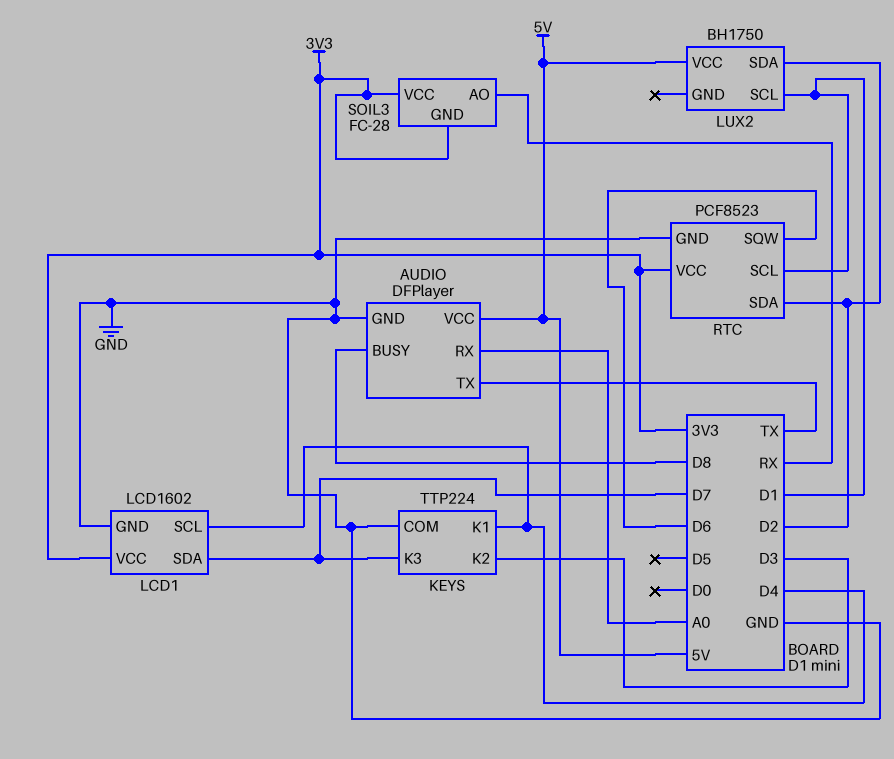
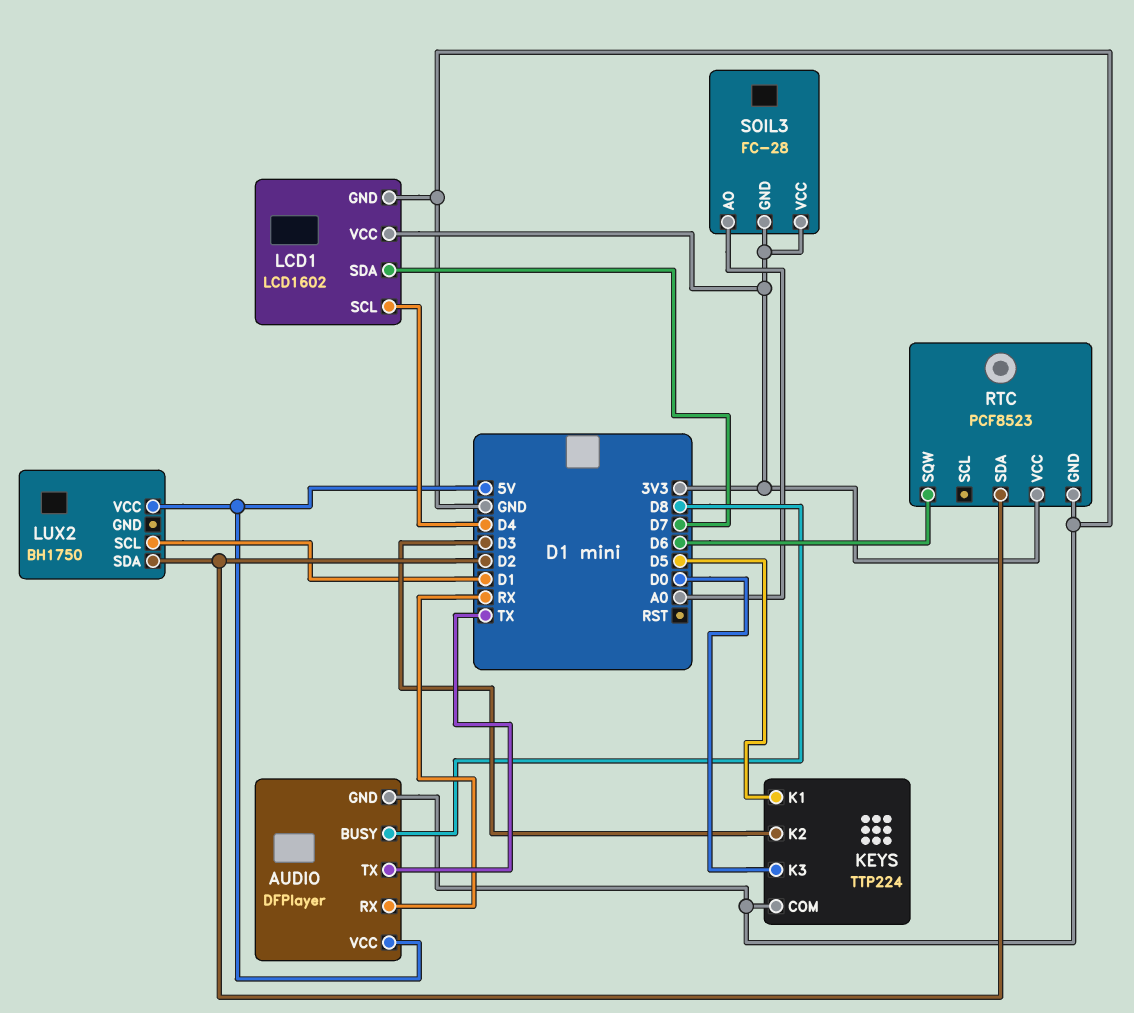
AUDIO pin RX: A0 -> RX
KEYS pin K1: D4 -> D5
KEYS pin K3: D7 -> D0
RTC pin SCL: D1 -> none
SOIL3 pin AO: RX -> A0

